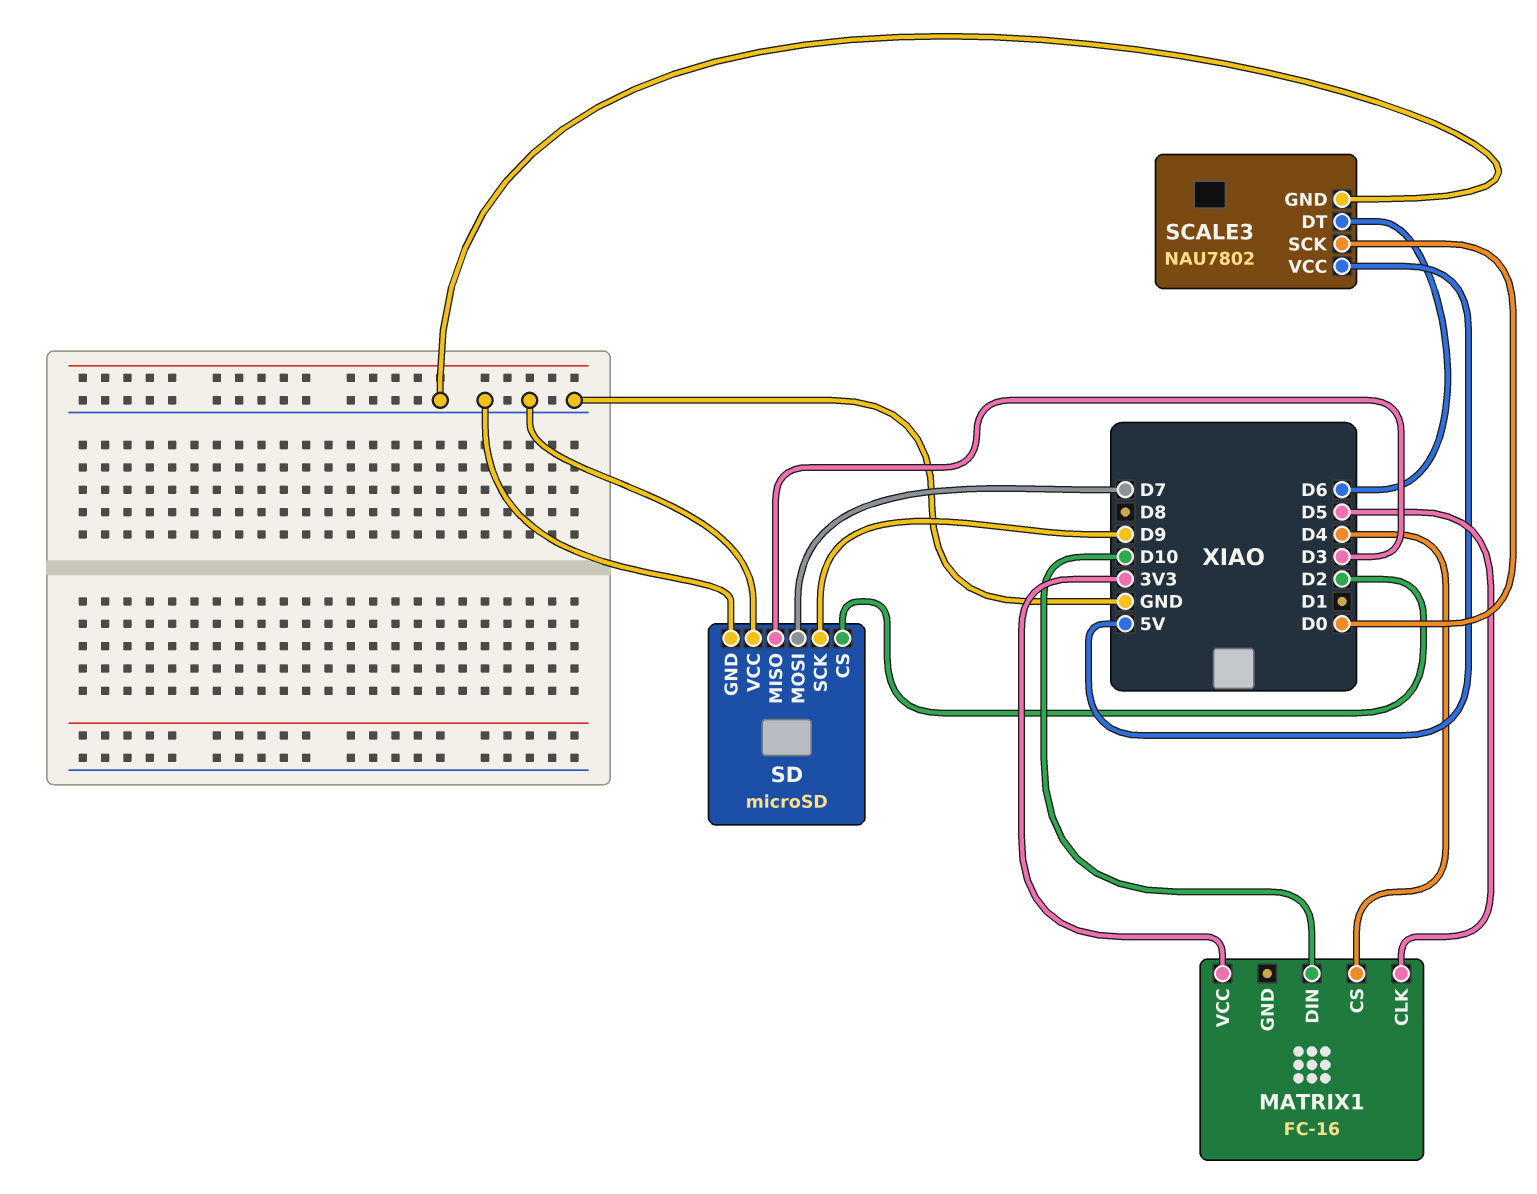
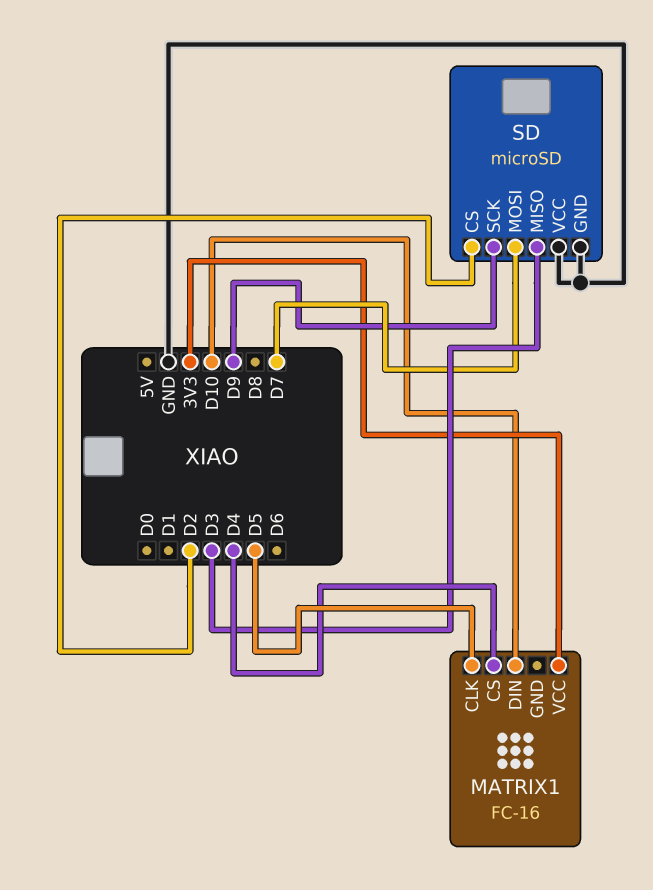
SCALE3: NAU7802 -> none
SCALE3 pin DT: D6 -> none
SCALE3 pin GND: GND -> none
SCALE3 pin SCK: D0 -> none
SCALE3 pin VCC: 5V -> none

